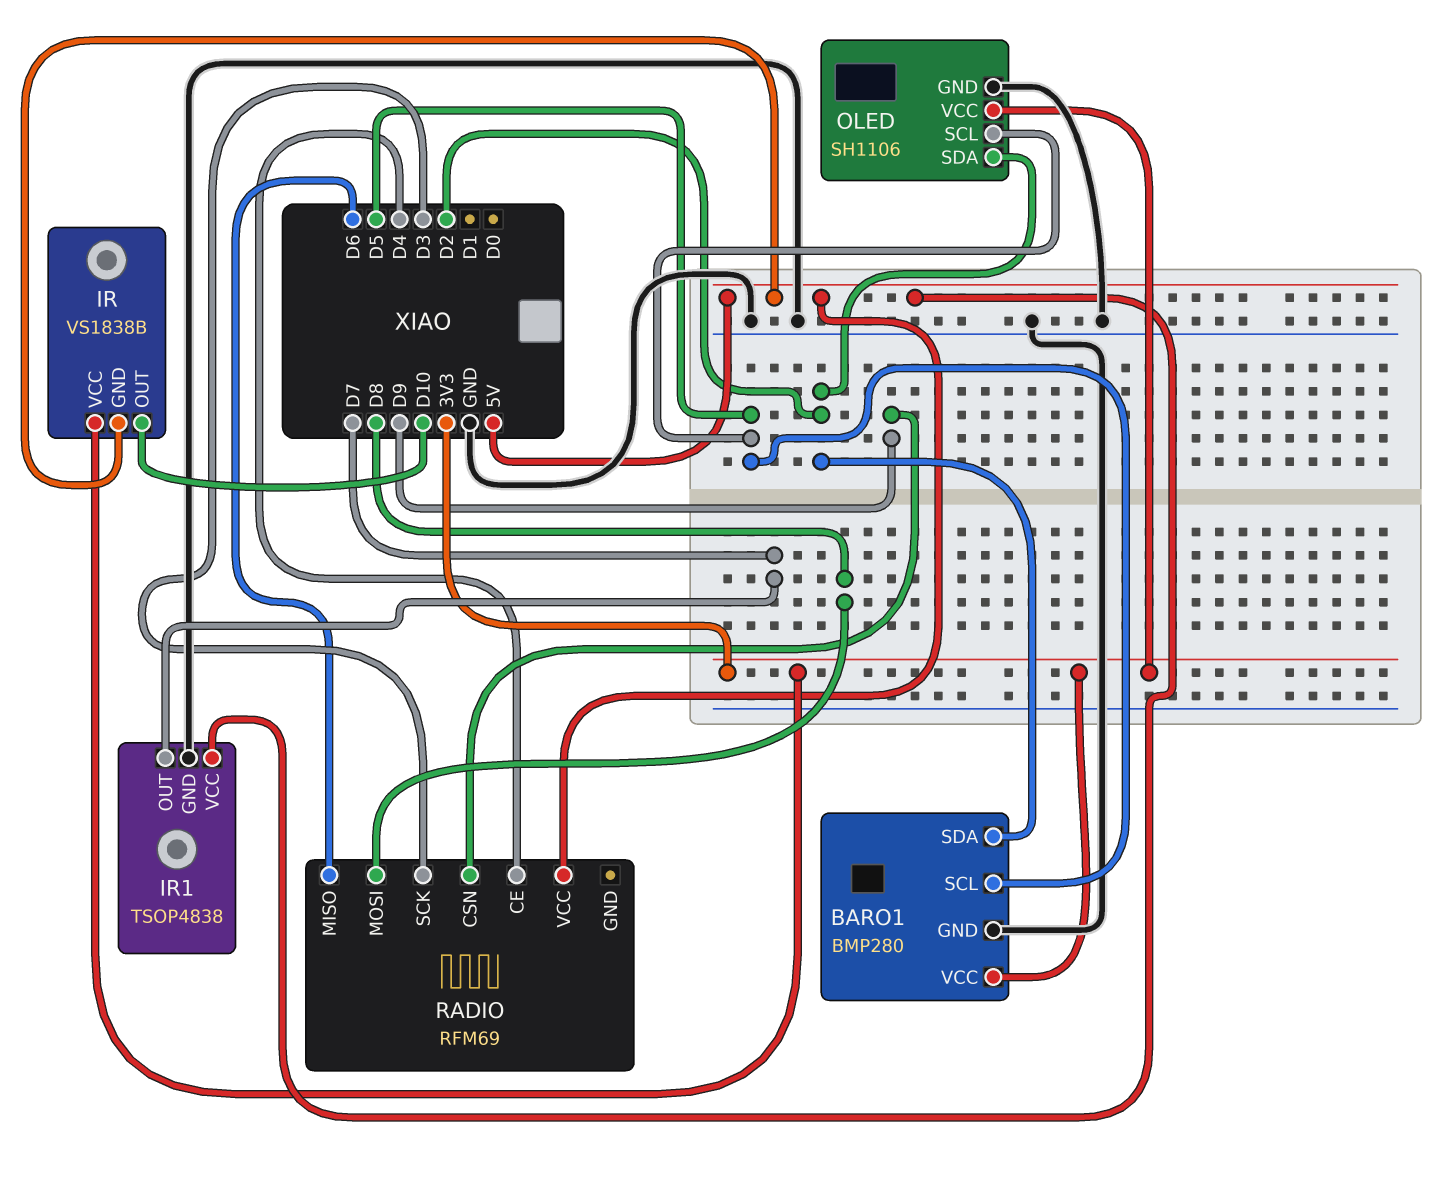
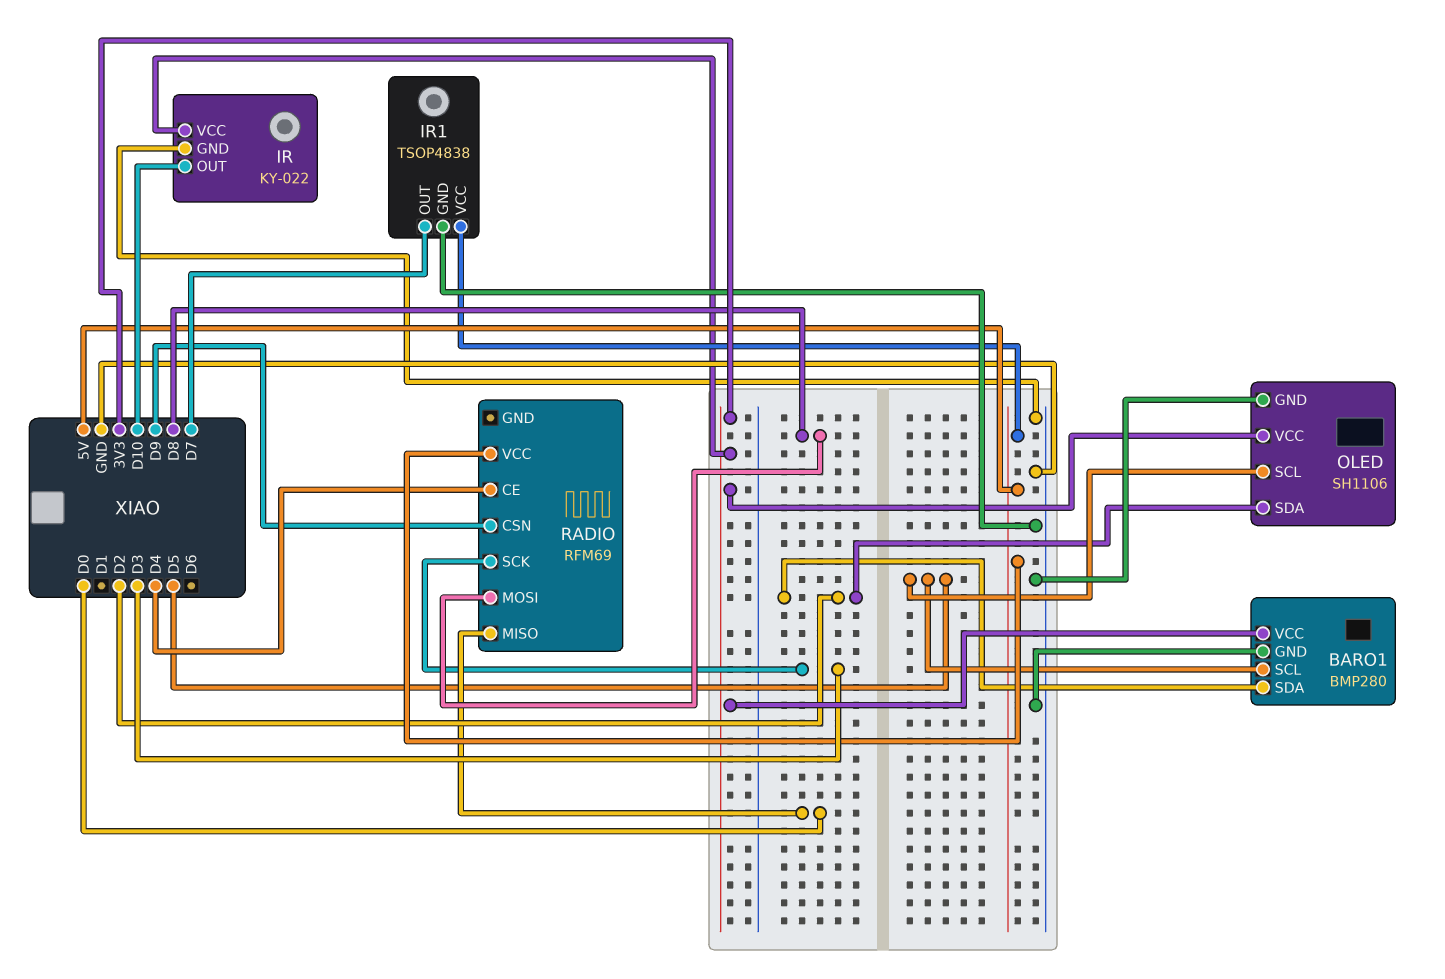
IR: VS1838B -> KY-022
IR pin GND: 5V -> GND
RADIO pin MISO: D6 -> D0

